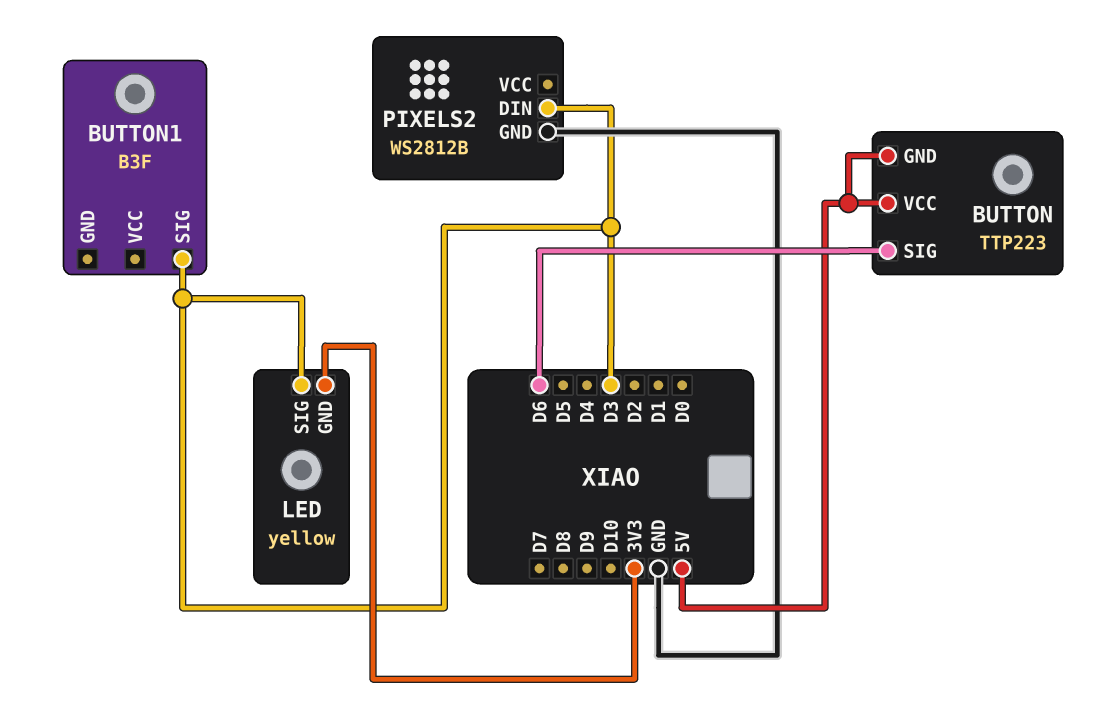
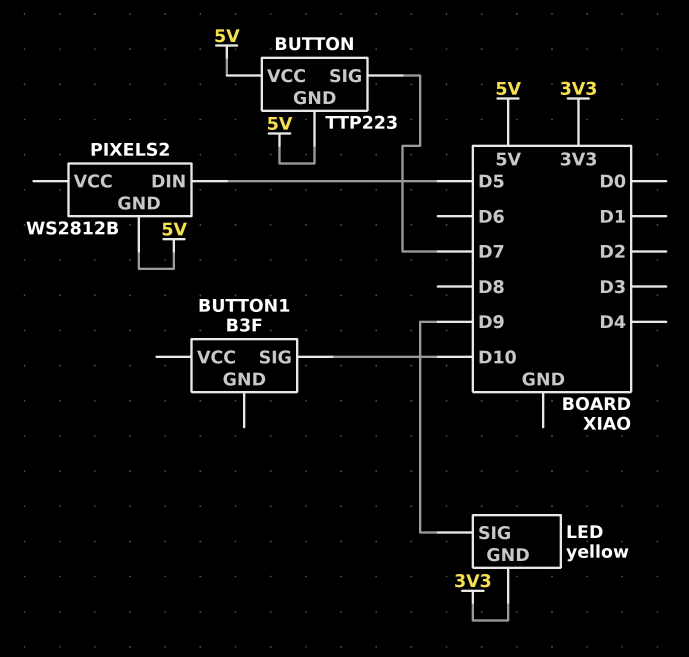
BUTTON pin SIG: D6 -> D7
BUTTON1 pin SIG: D3 -> D10
LED pin SIG: D3 -> D9
PIXELS2 pin DIN: D3 -> D5
PIXELS2 pin GND: GND -> 5V

